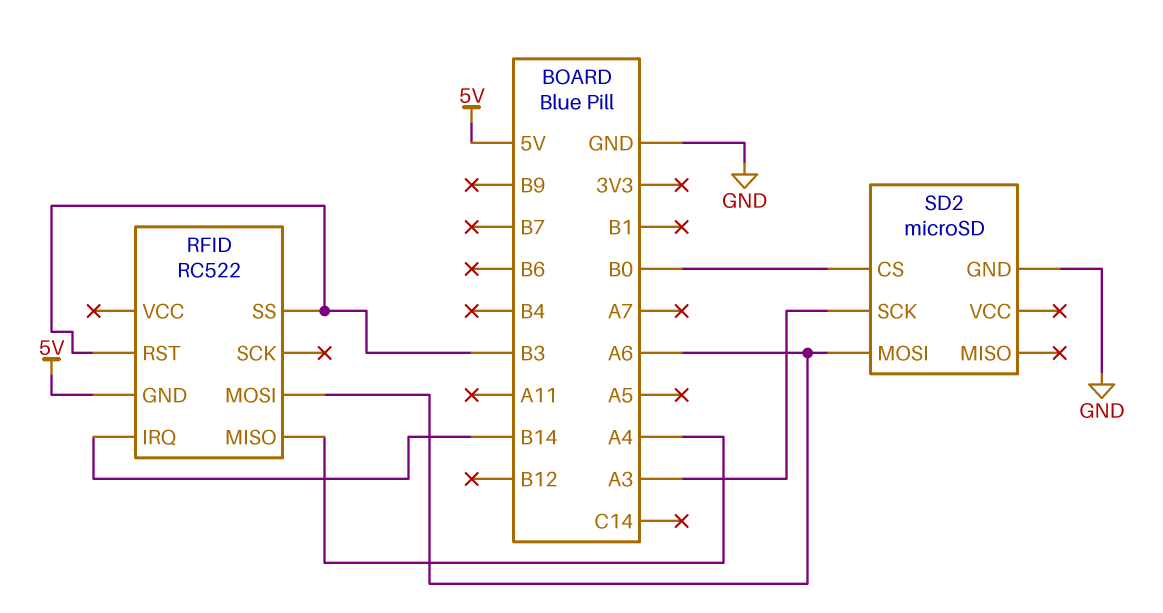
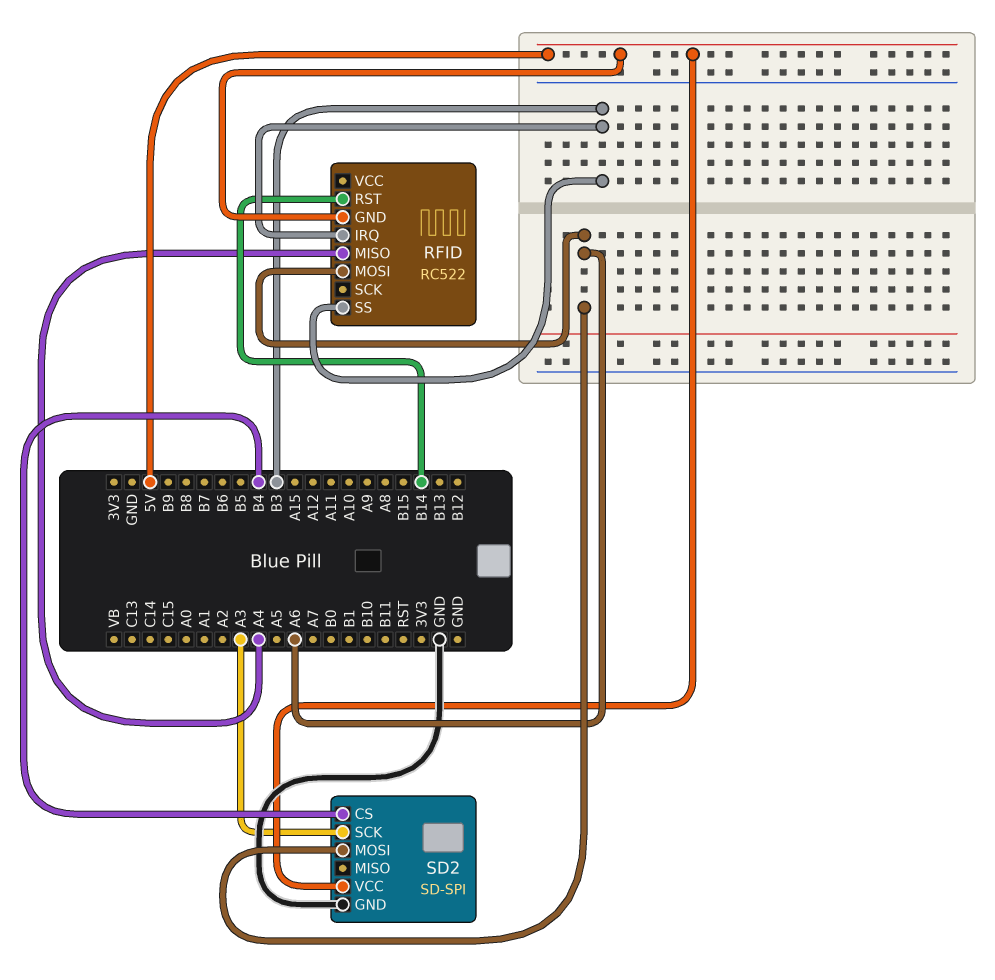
RFID pin IRQ: B14 -> B3
RFID pin RST: B3 -> B14
SD2: microSD -> SD-SPI
SD2 pin CS: B0 -> B4
SD2 pin VCC: none -> 5V

